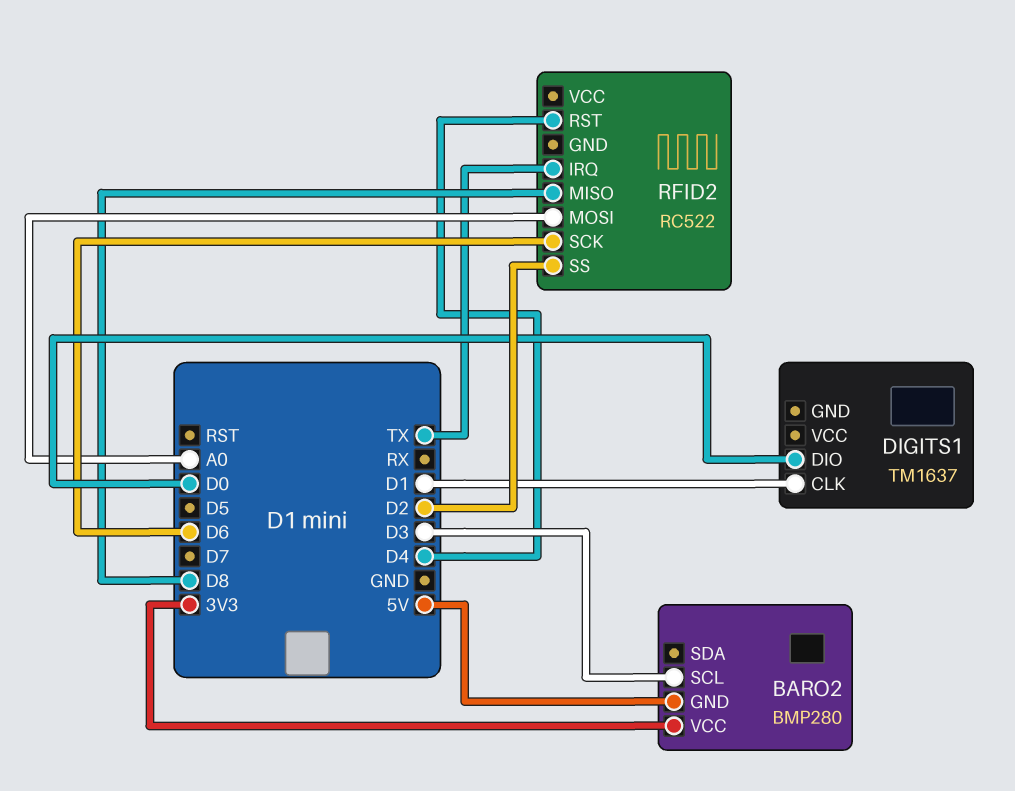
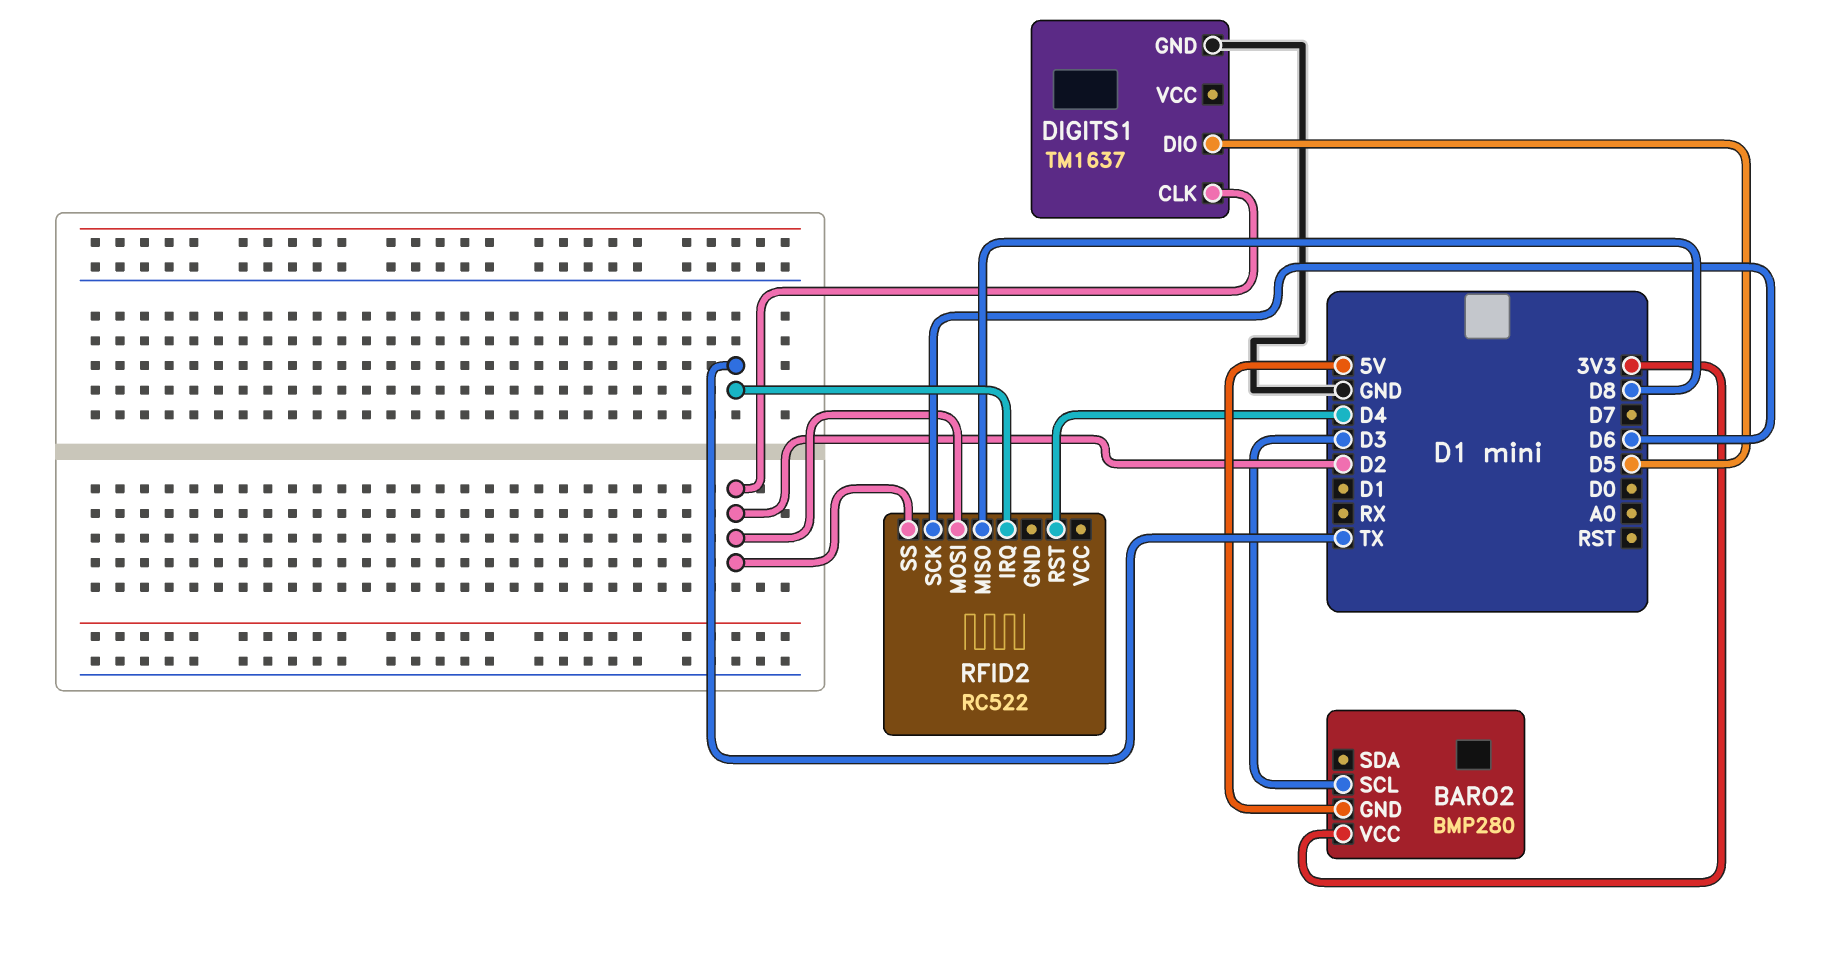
DIGITS1 pin CLK: D1 -> D2
DIGITS1 pin DIO: D0 -> D5
DIGITS1 pin GND: none -> GND
RFID2 pin MOSI: A0 -> D2

